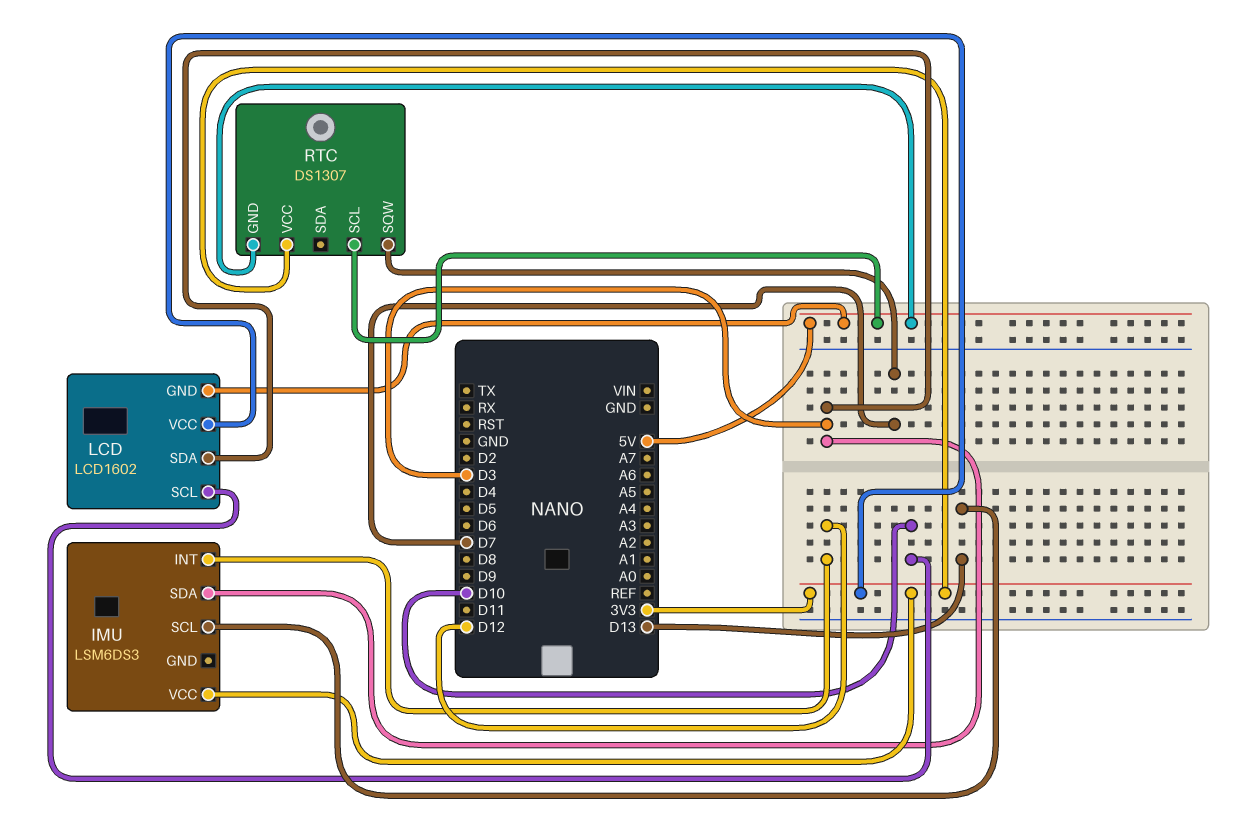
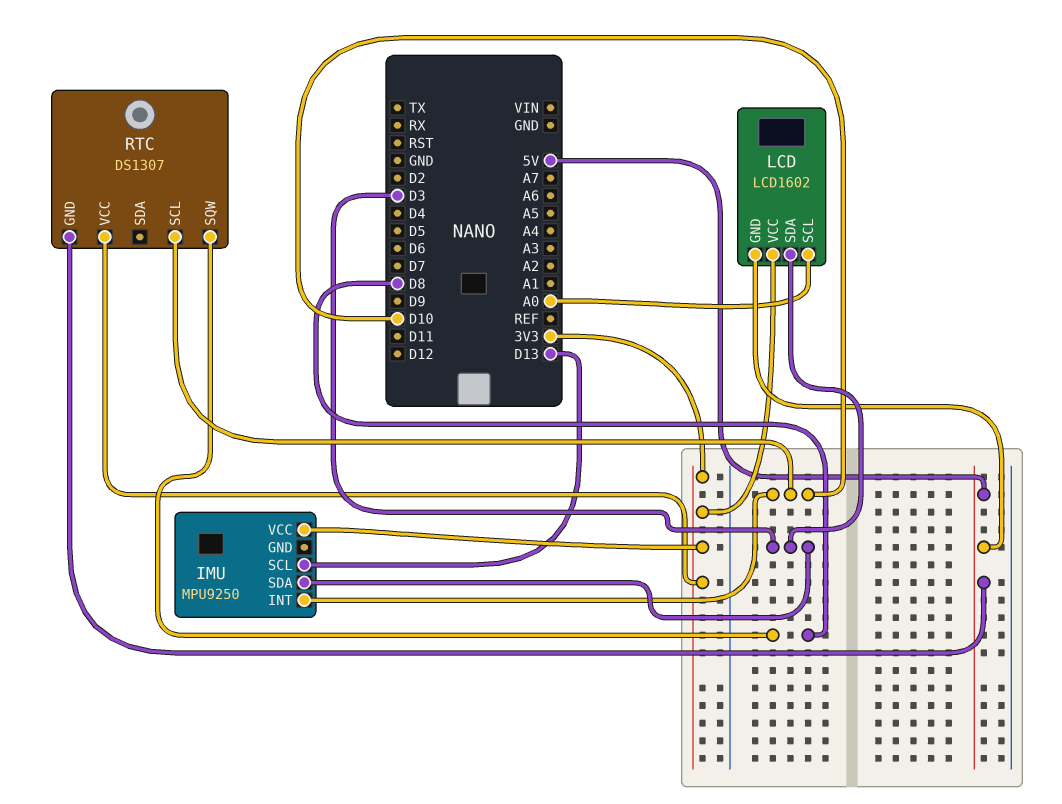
IMU: LSM6DS3 -> MPU9250
IMU pin INT: D12 -> D10
LCD pin SCL: D10 -> A0
RTC pin SCL: 5V -> D10
RTC pin SQW: D7 -> D8

